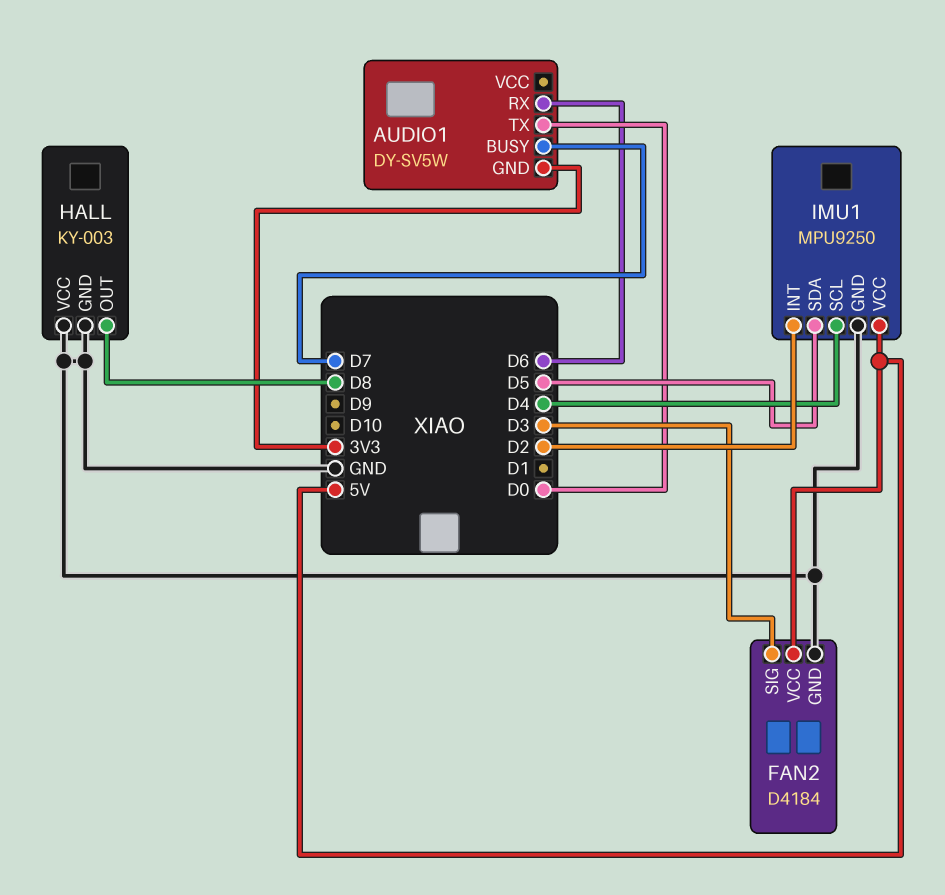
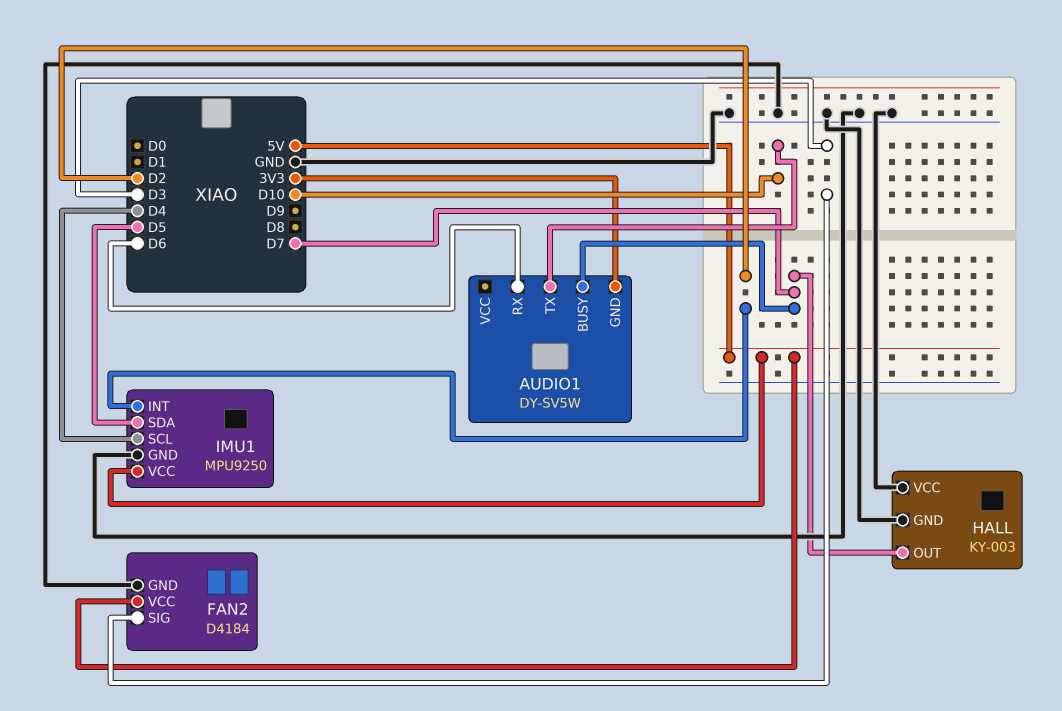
AUDIO1 pin TX: D0 -> D10
HALL pin OUT: D8 -> D7

